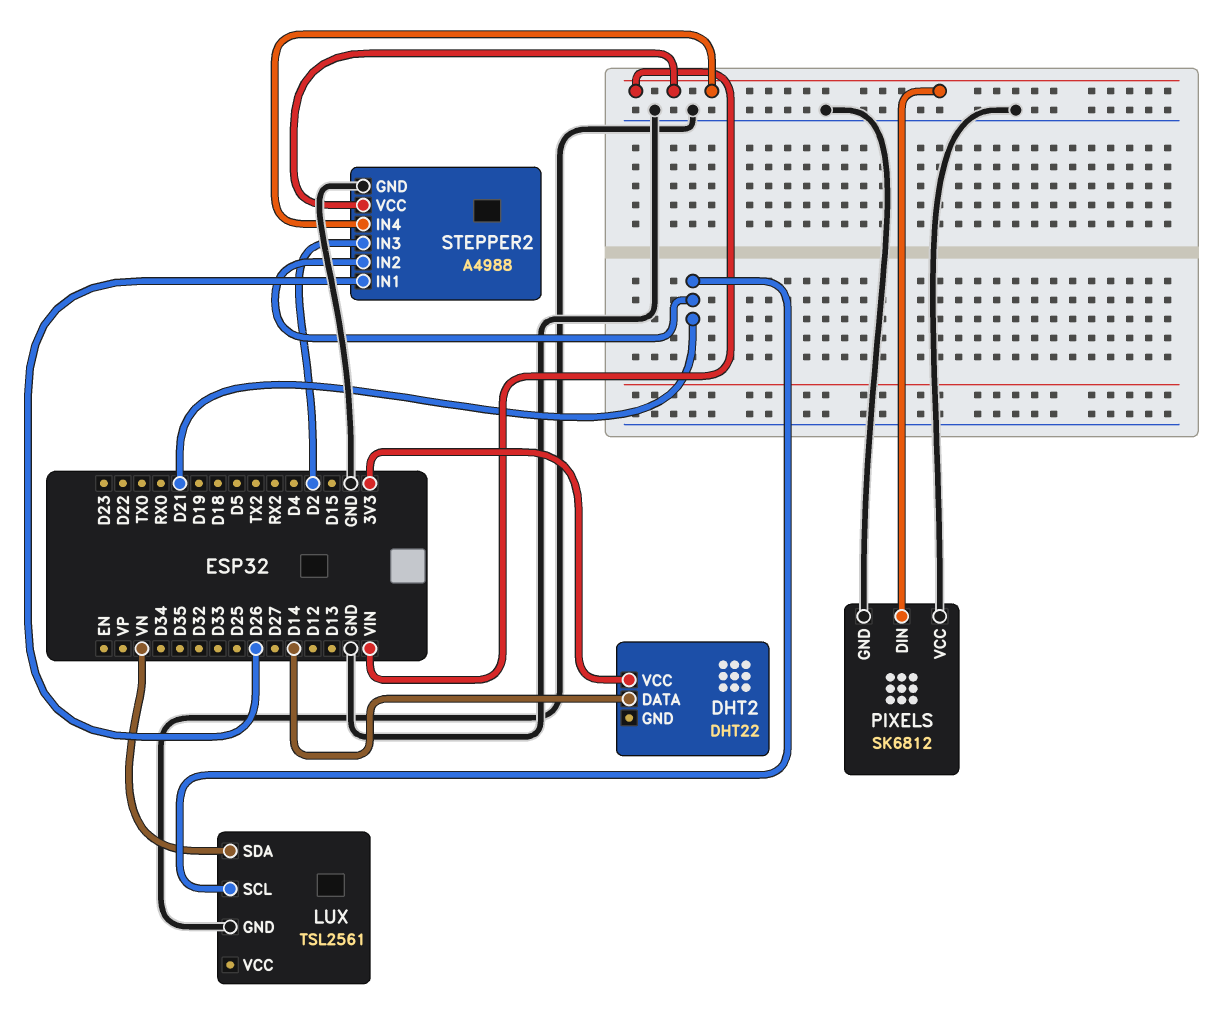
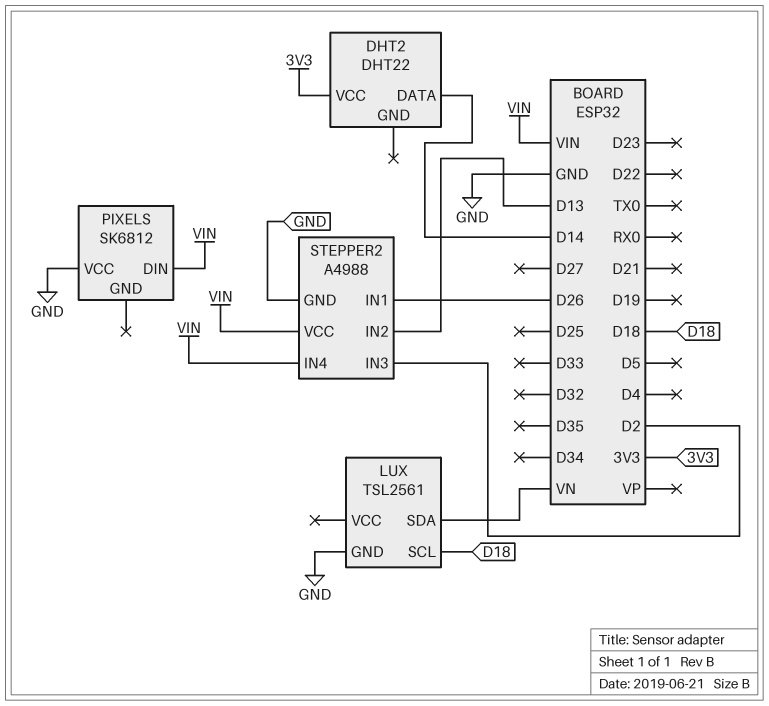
LUX pin SCL: D21 -> D18
PIXELS pin GND: GND -> none
STEPPER2 pin IN2: D21 -> D13

